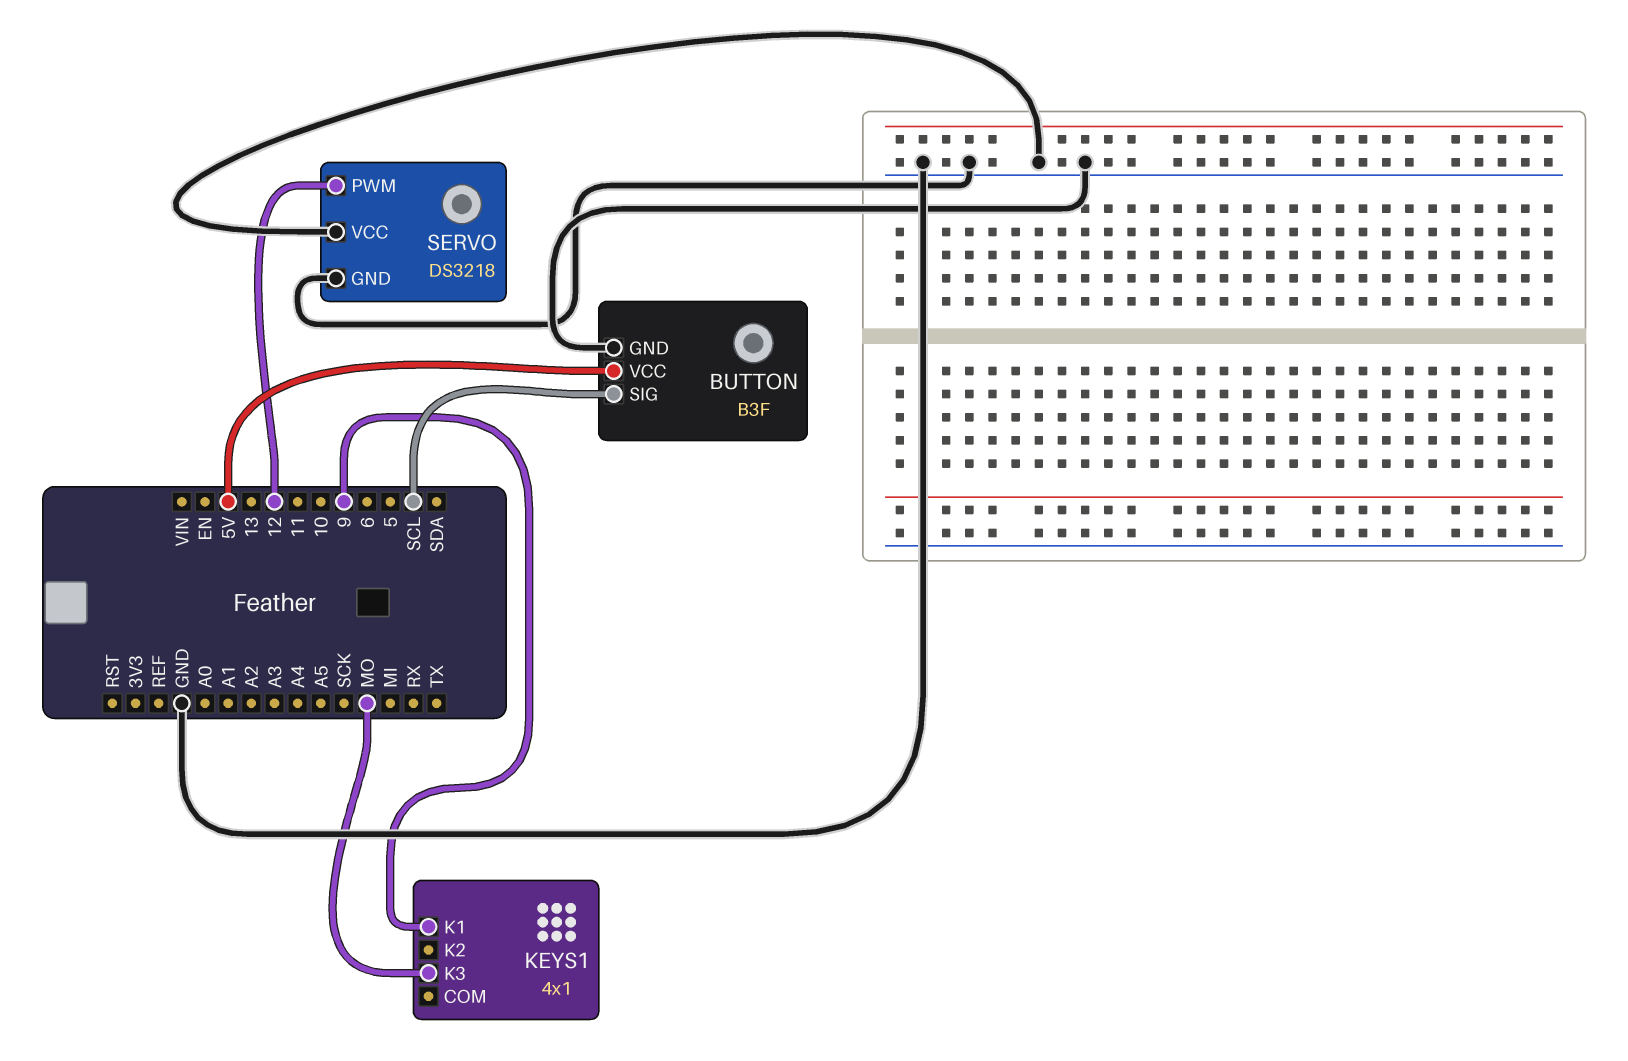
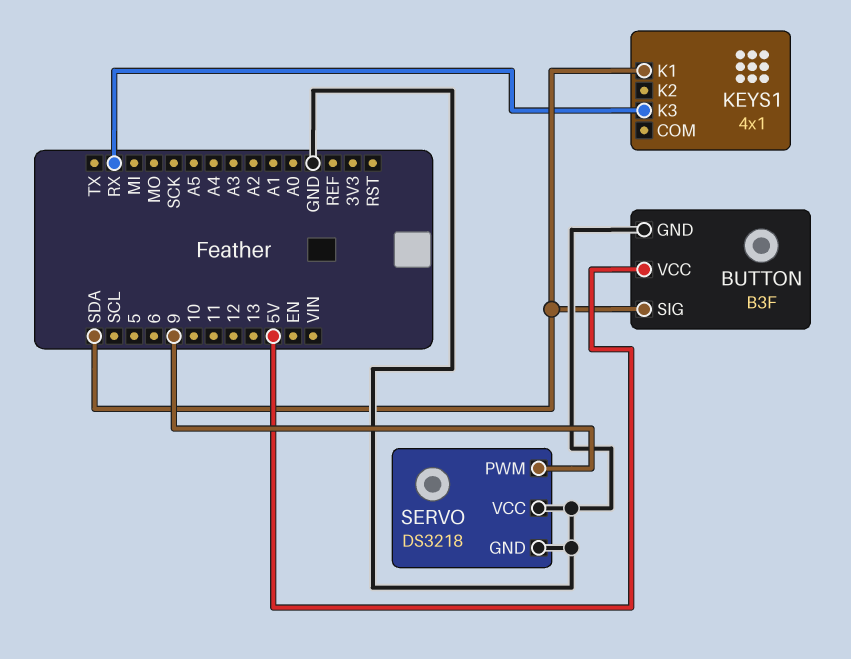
BUTTON pin SIG: SCL -> SDA
KEYS1 pin K1: 9 -> SDA
KEYS1 pin K3: MO -> RX
SERVO pin PWM: 12 -> 9

